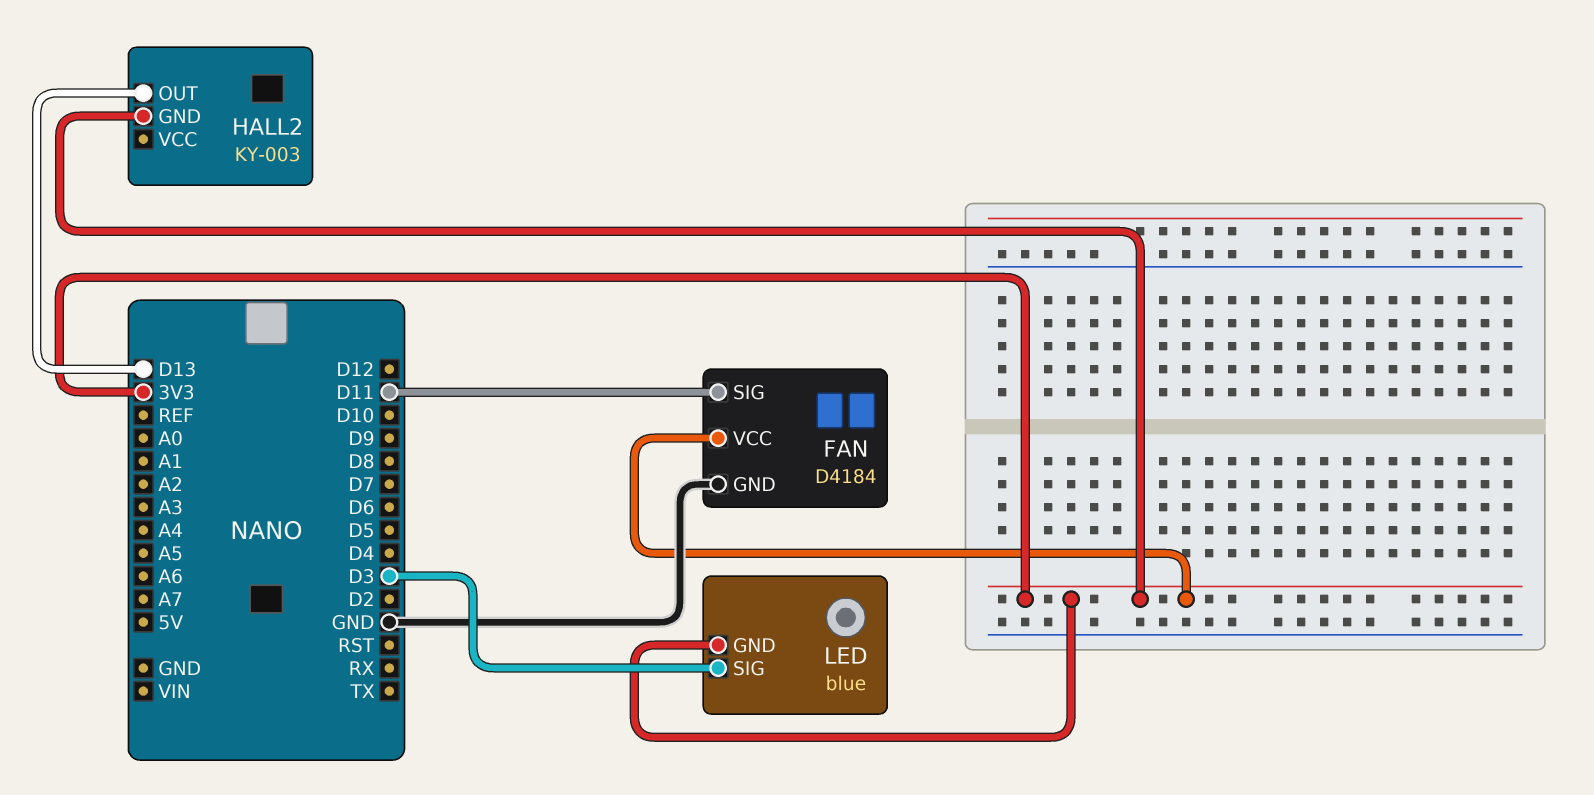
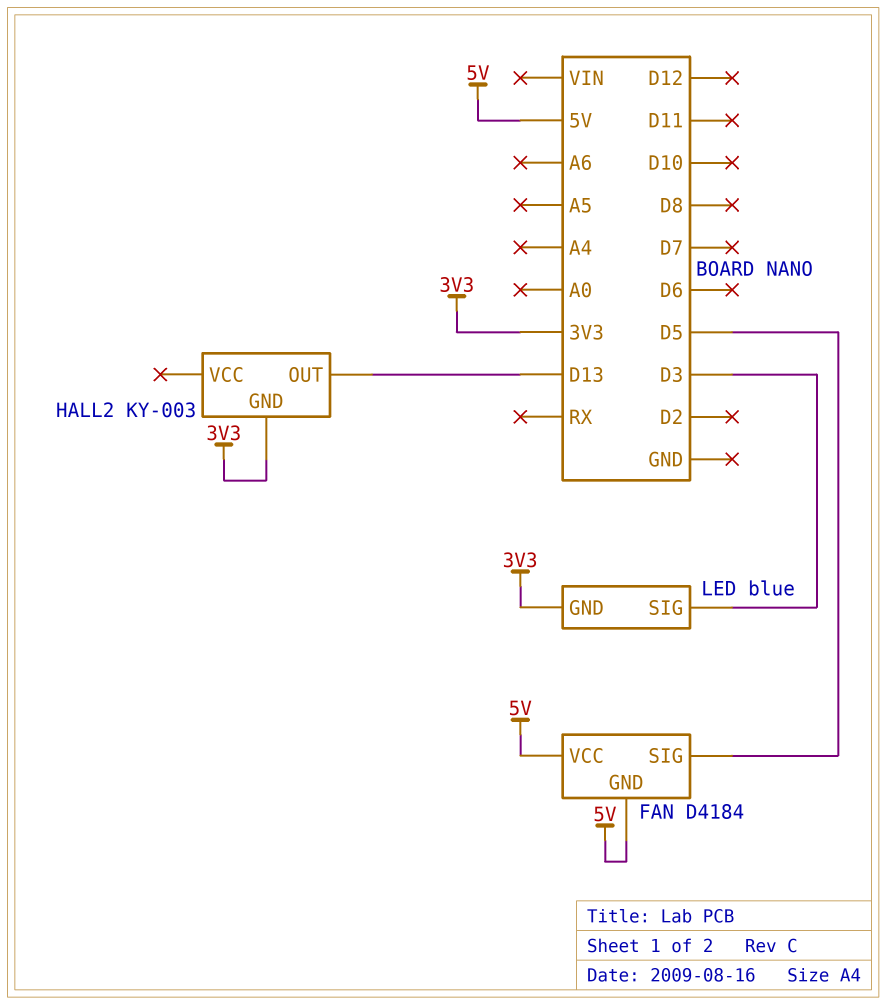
FAN pin GND: GND -> 5V
FAN pin SIG: D11 -> D5
FAN pin VCC: 3V3 -> 5V

